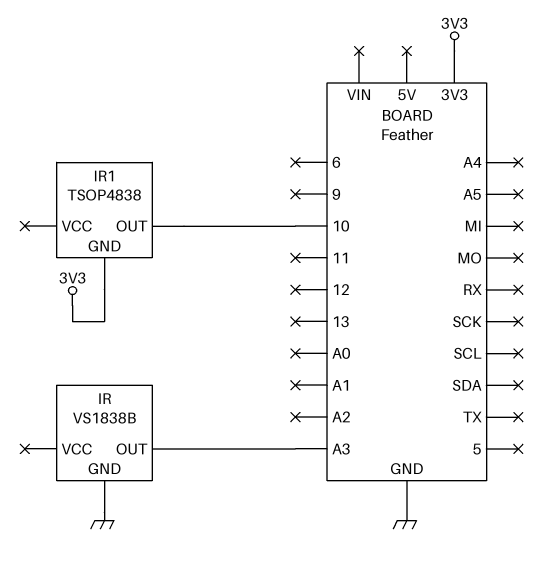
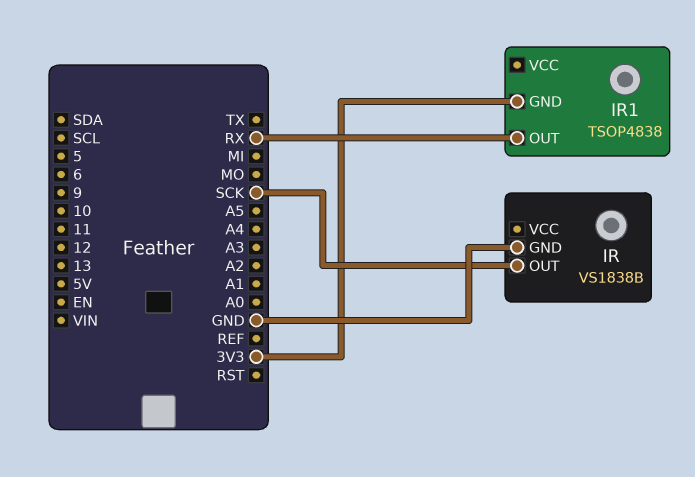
IR pin OUT: A3 -> SCK
IR1 pin OUT: 10 -> RX

